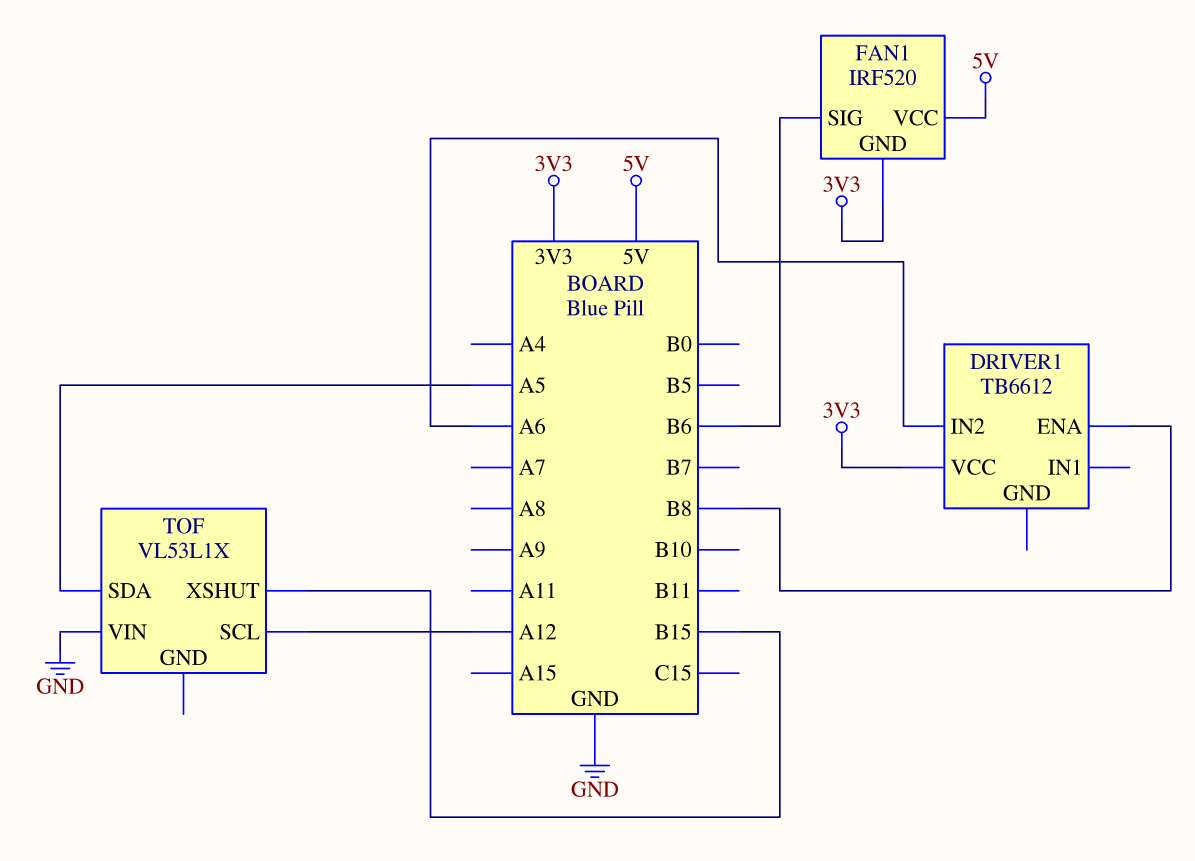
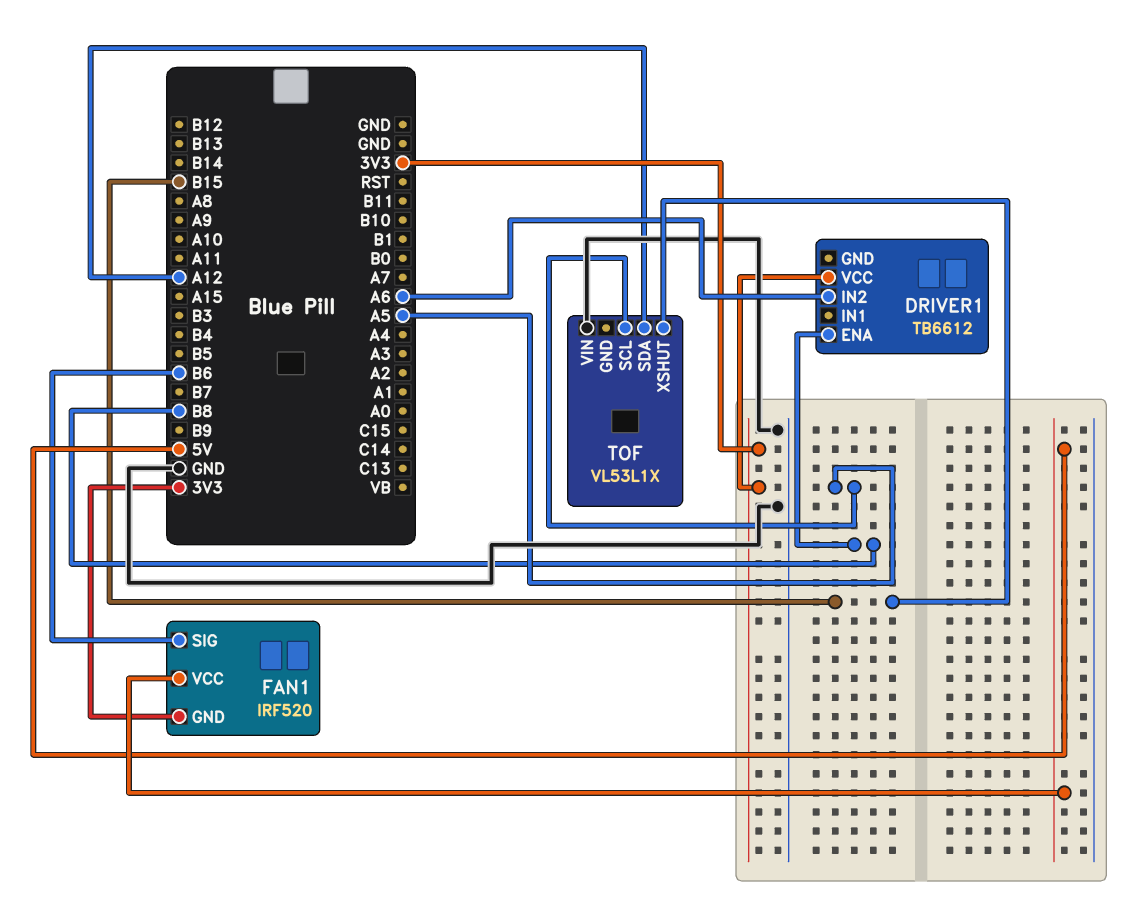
TOF pin SCL: A12 -> A5
TOF pin SDA: A5 -> A12

